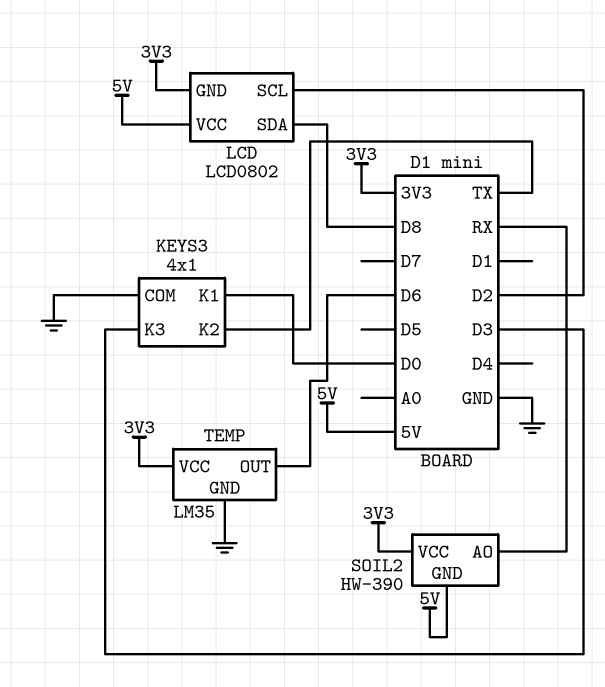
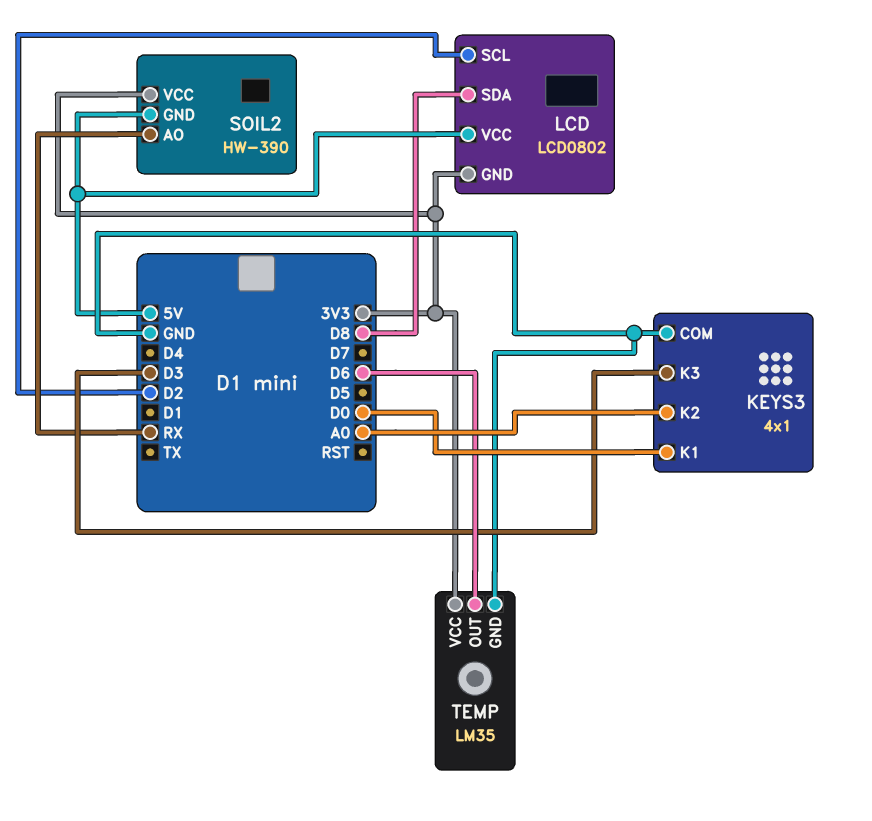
KEYS3 pin K2: TX -> A0

